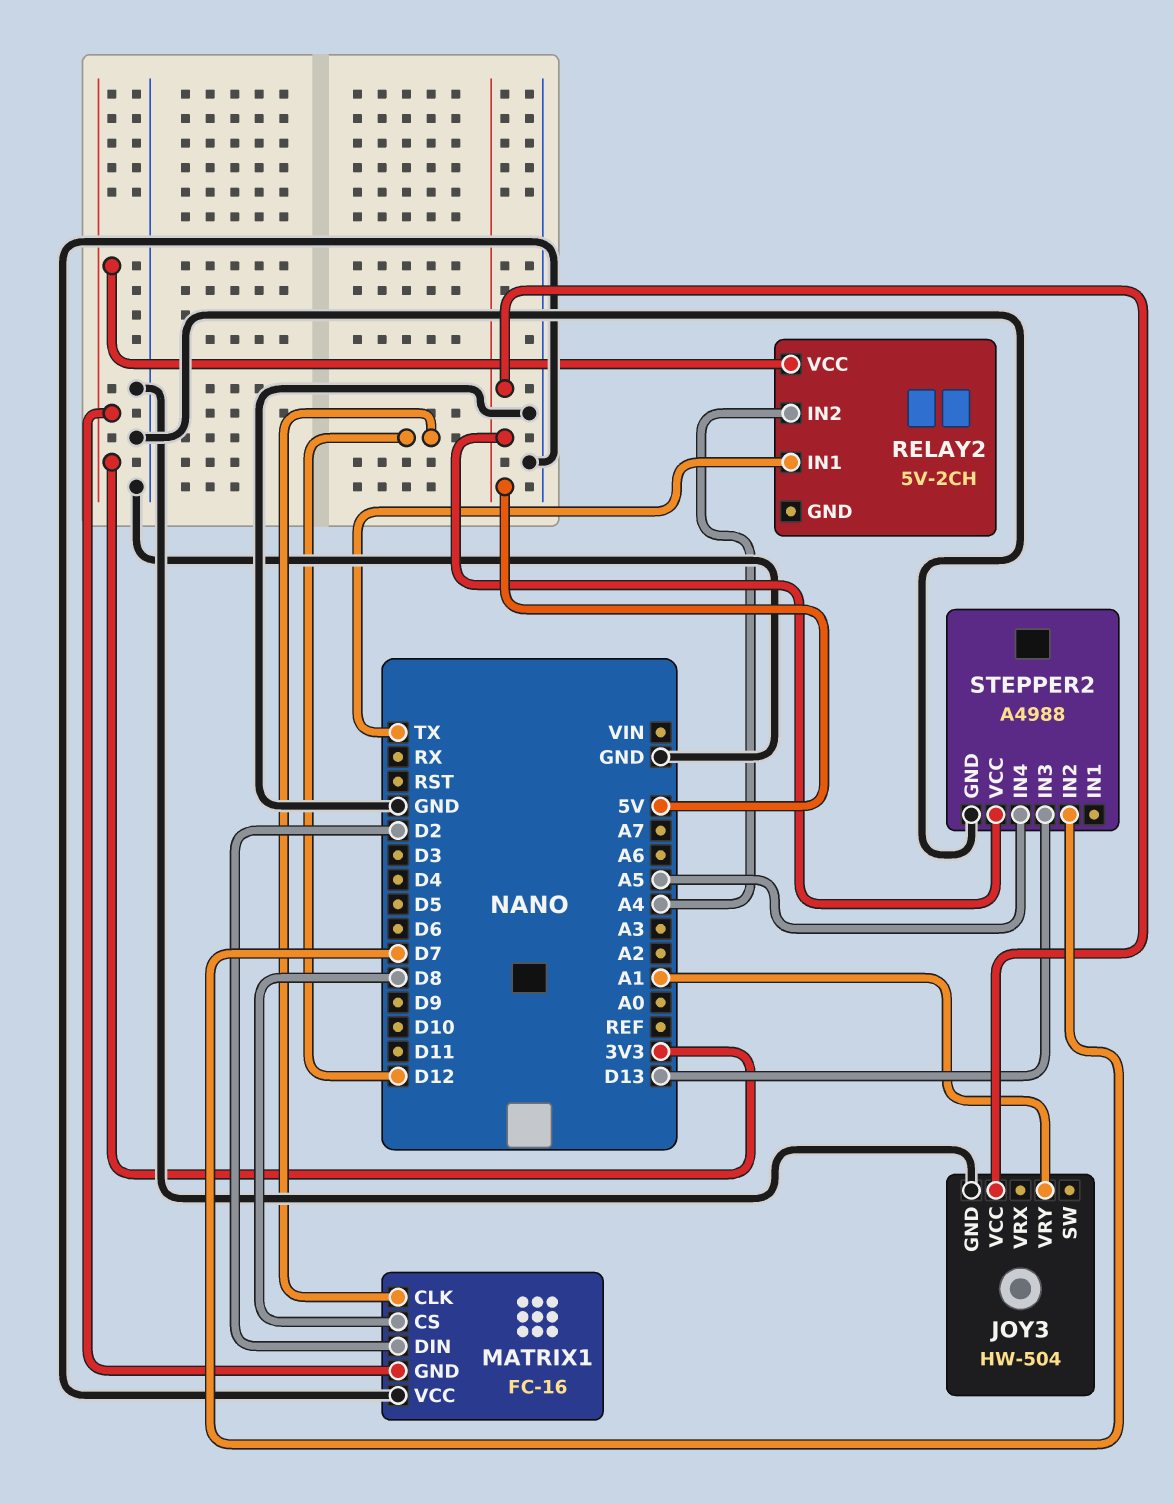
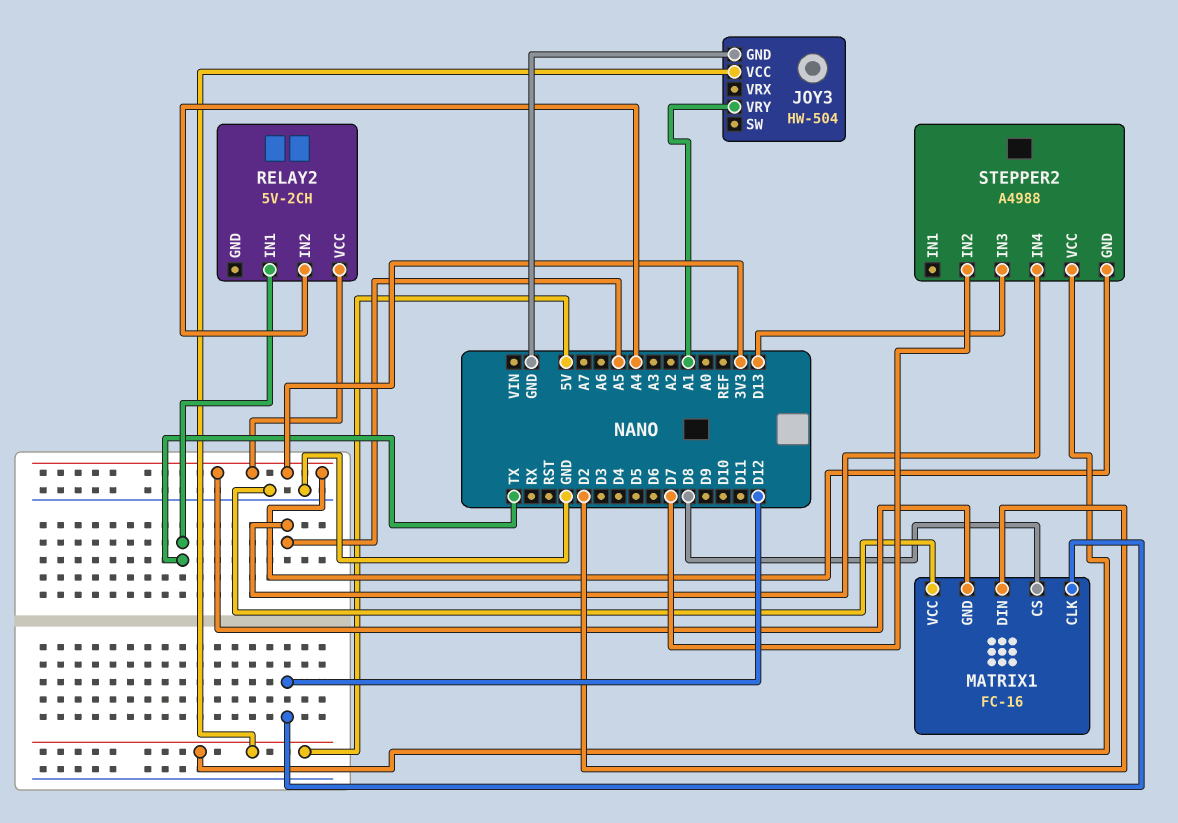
STEPPER2 pin GND: GND -> 3V3

